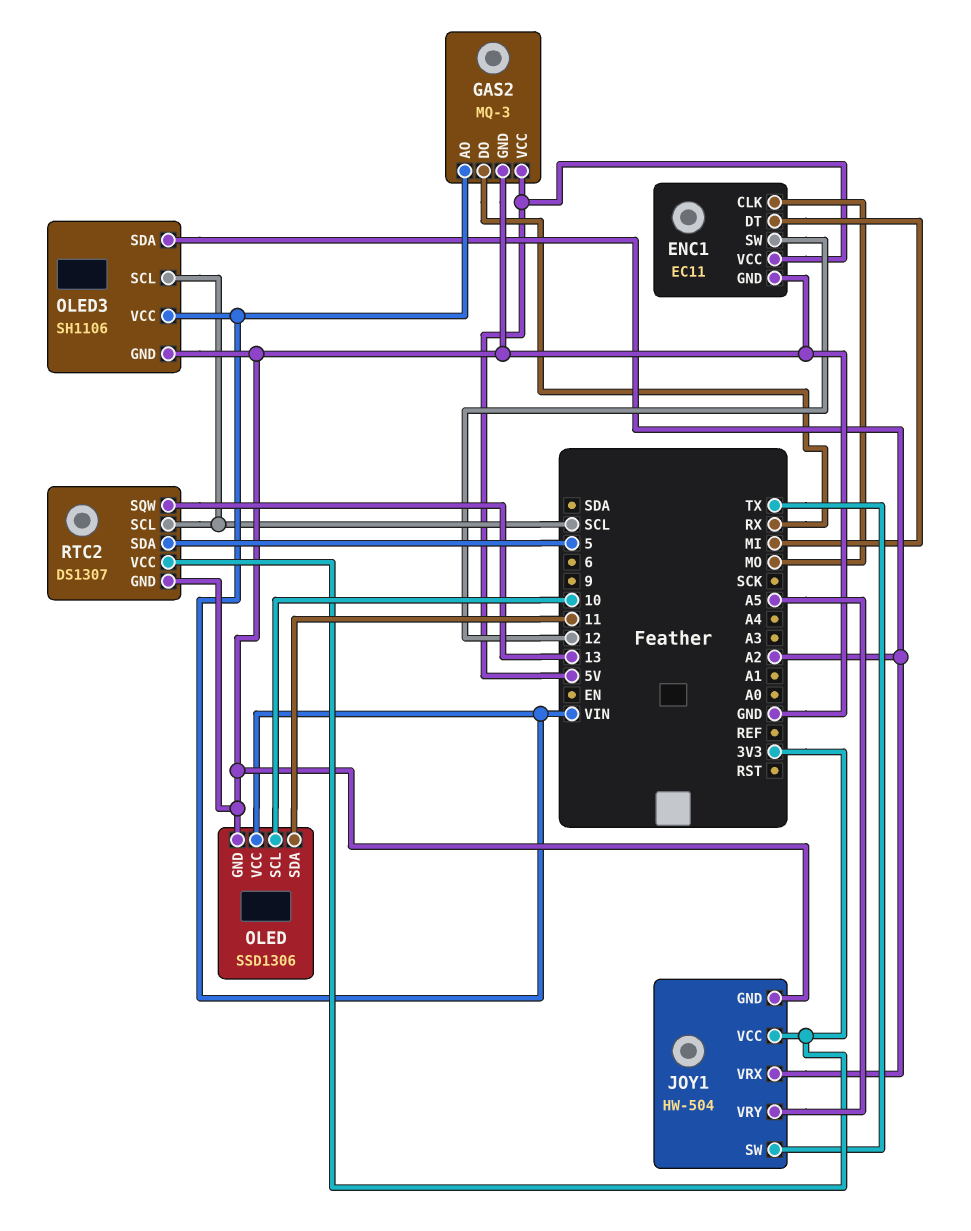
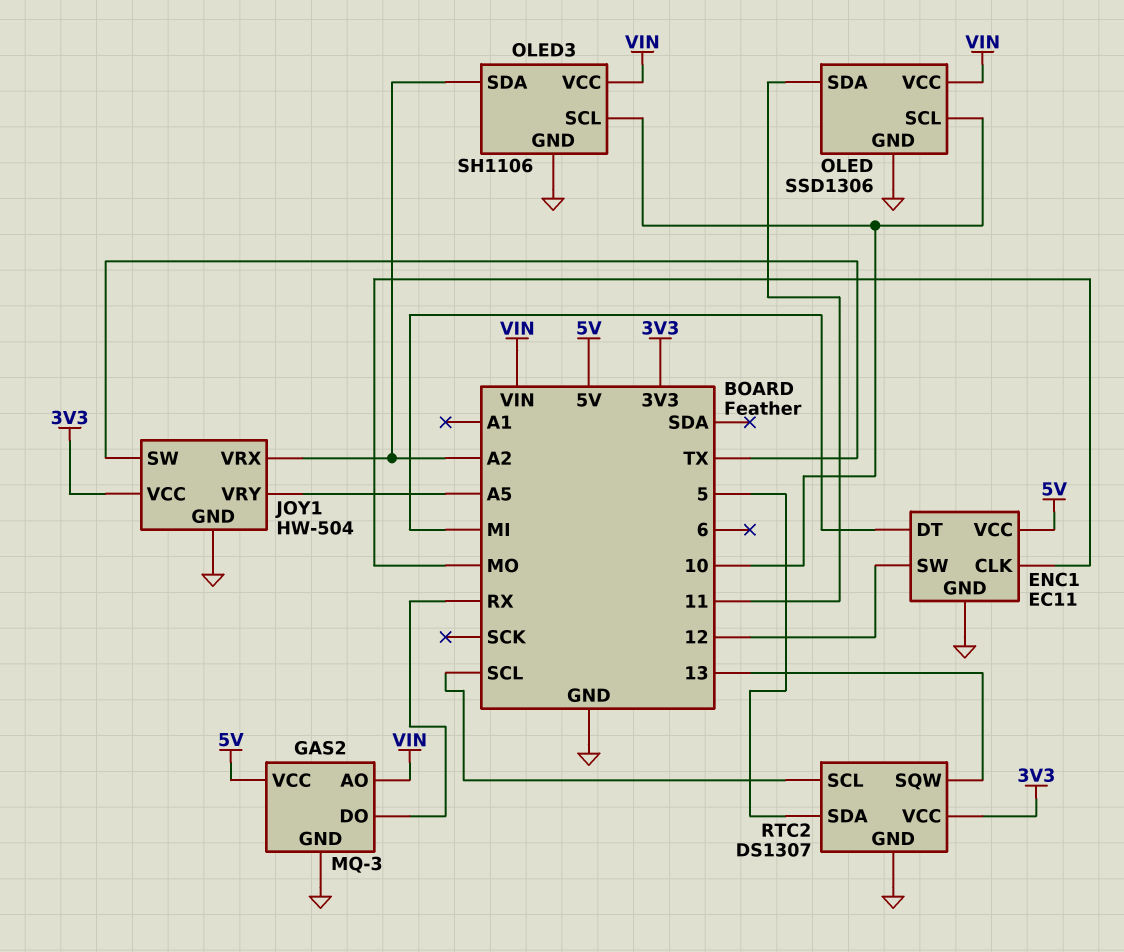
OLED3 pin SCL: SCL -> 10

